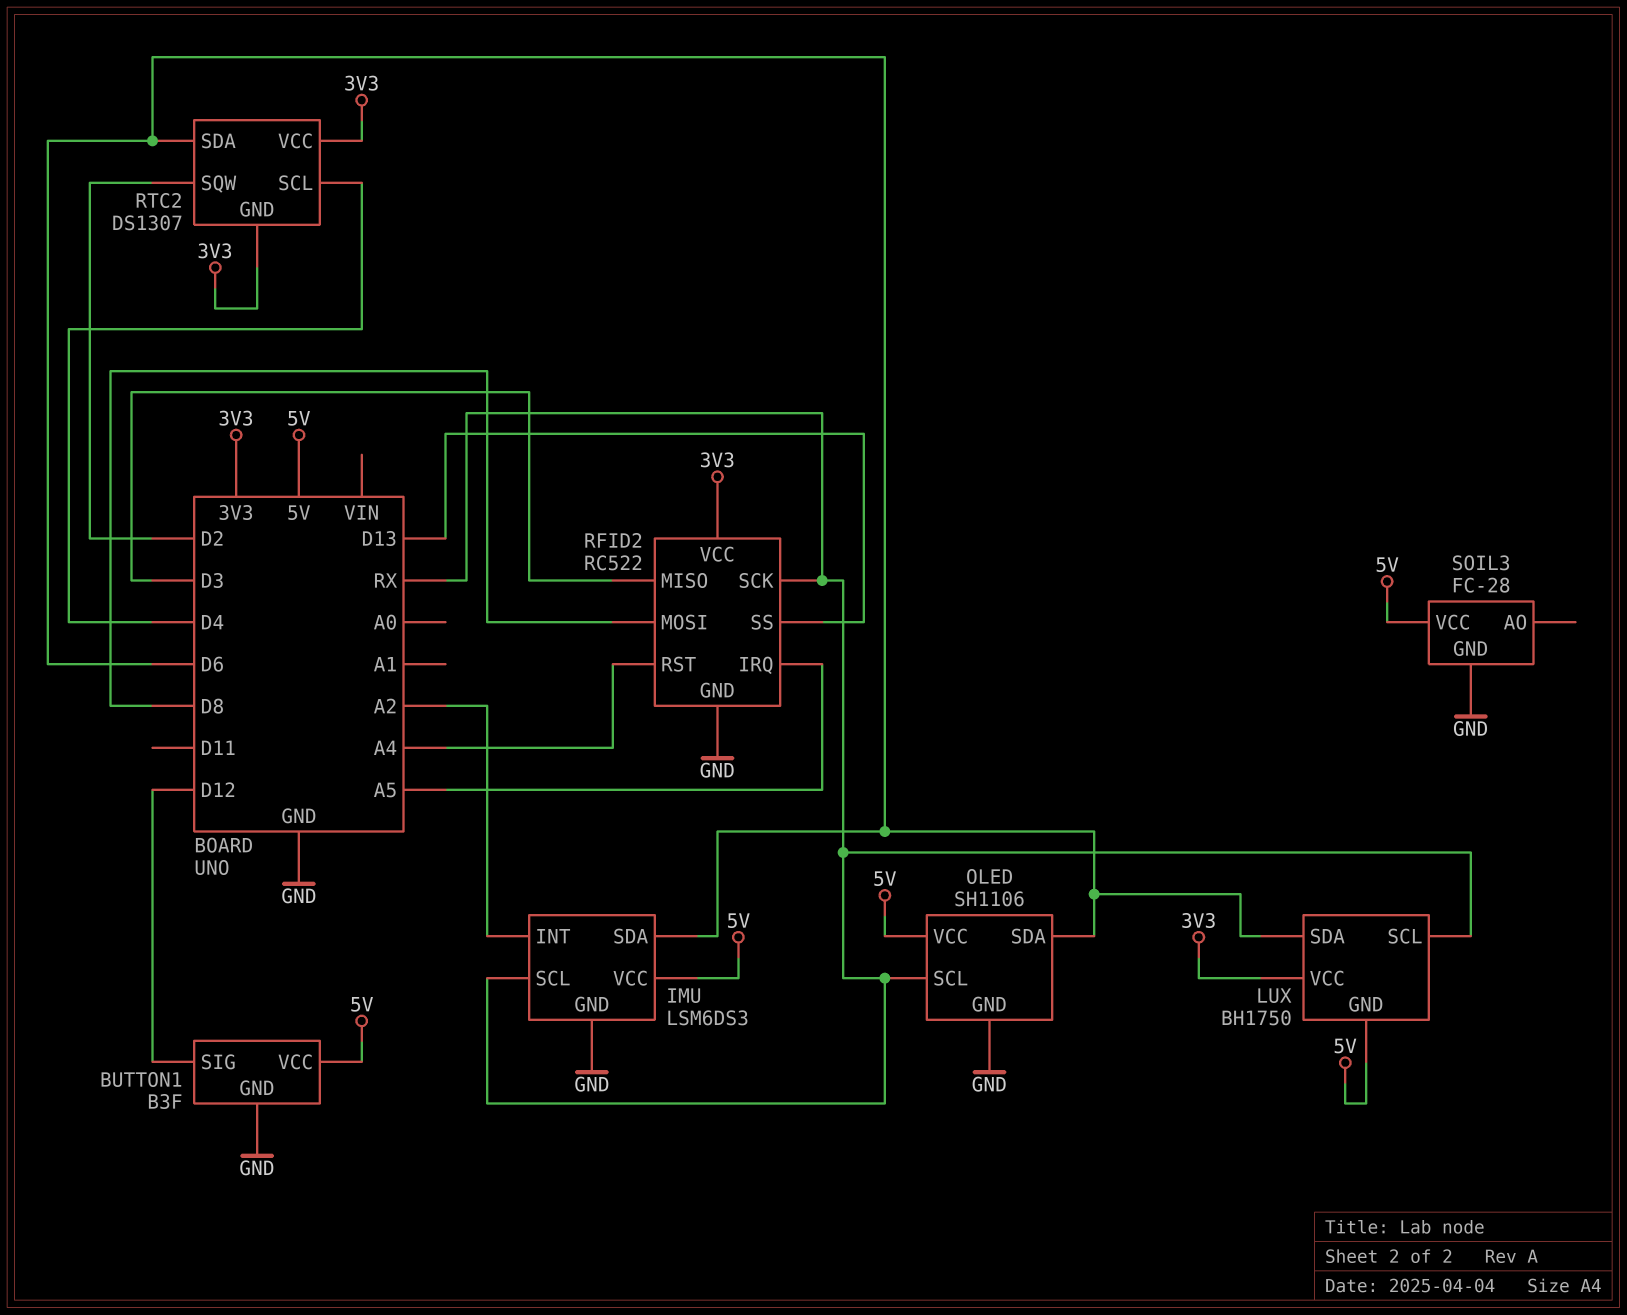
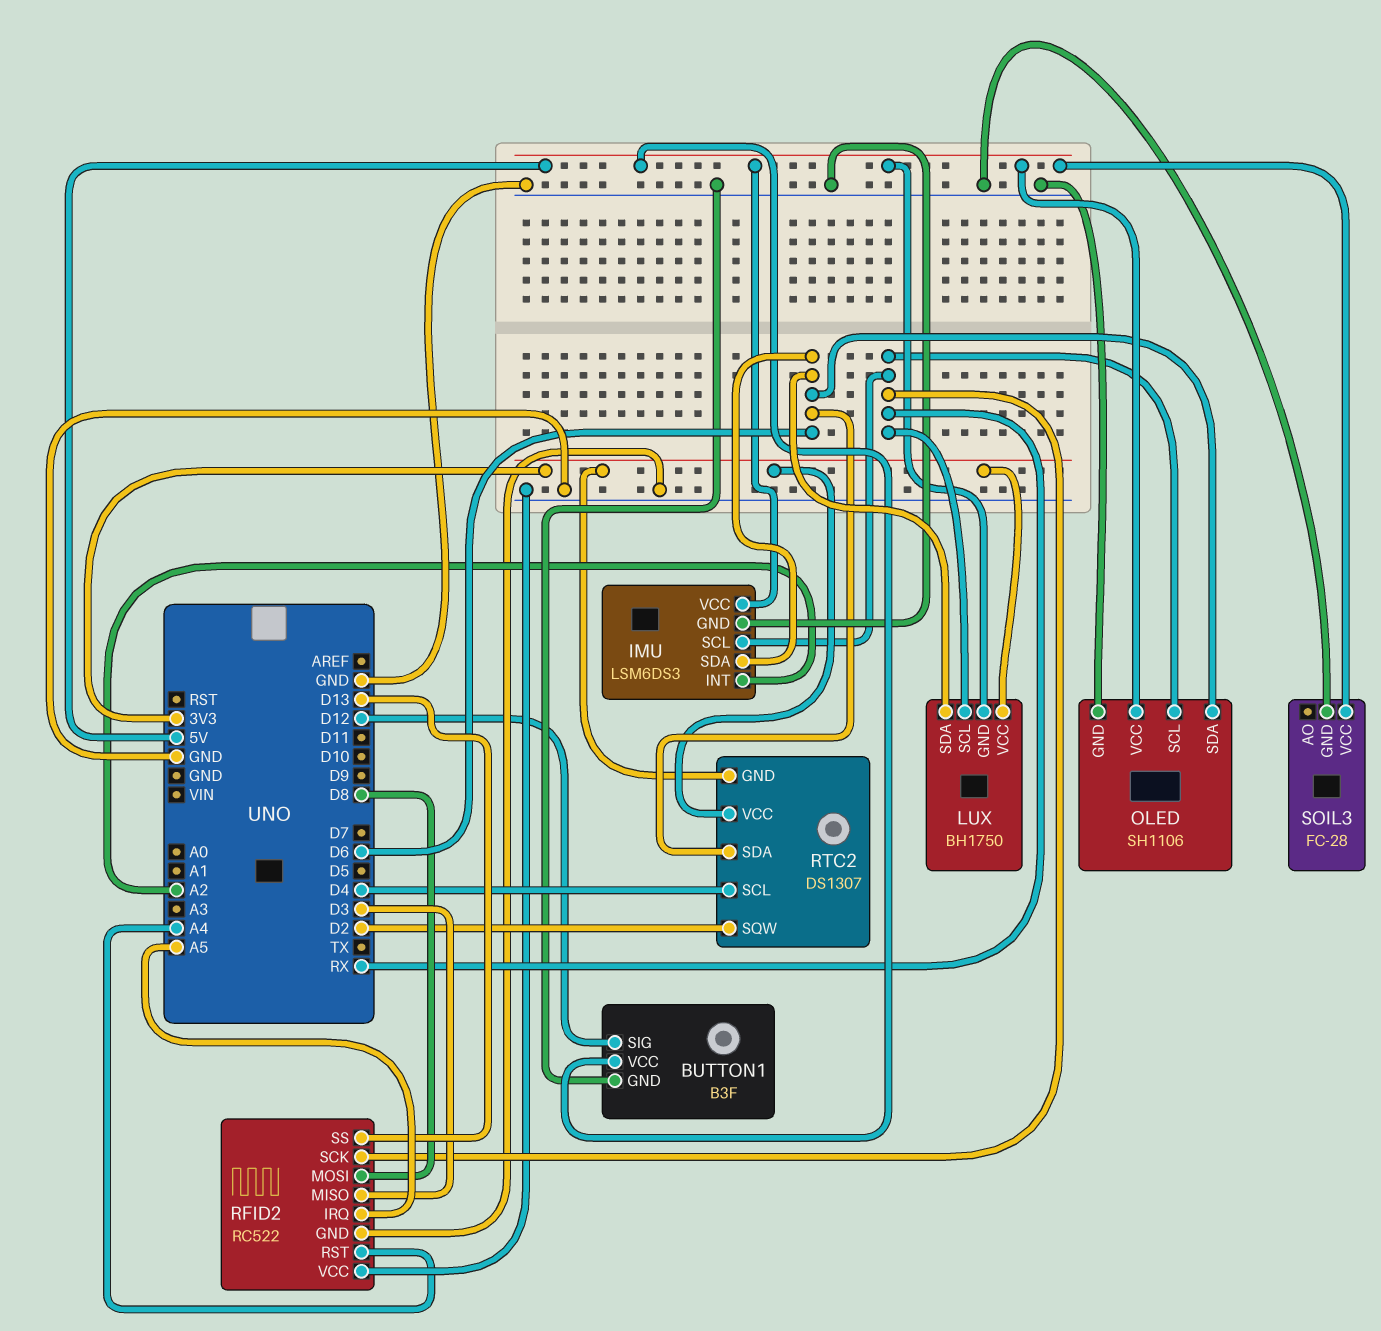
RFID2 pin VCC: 3V3 -> GND

